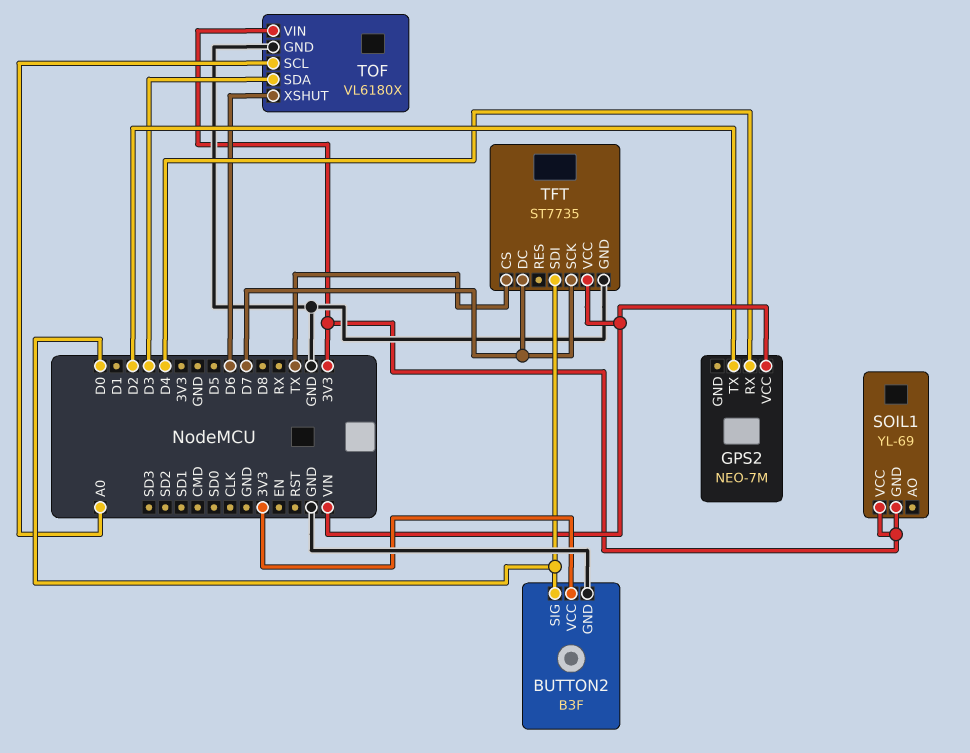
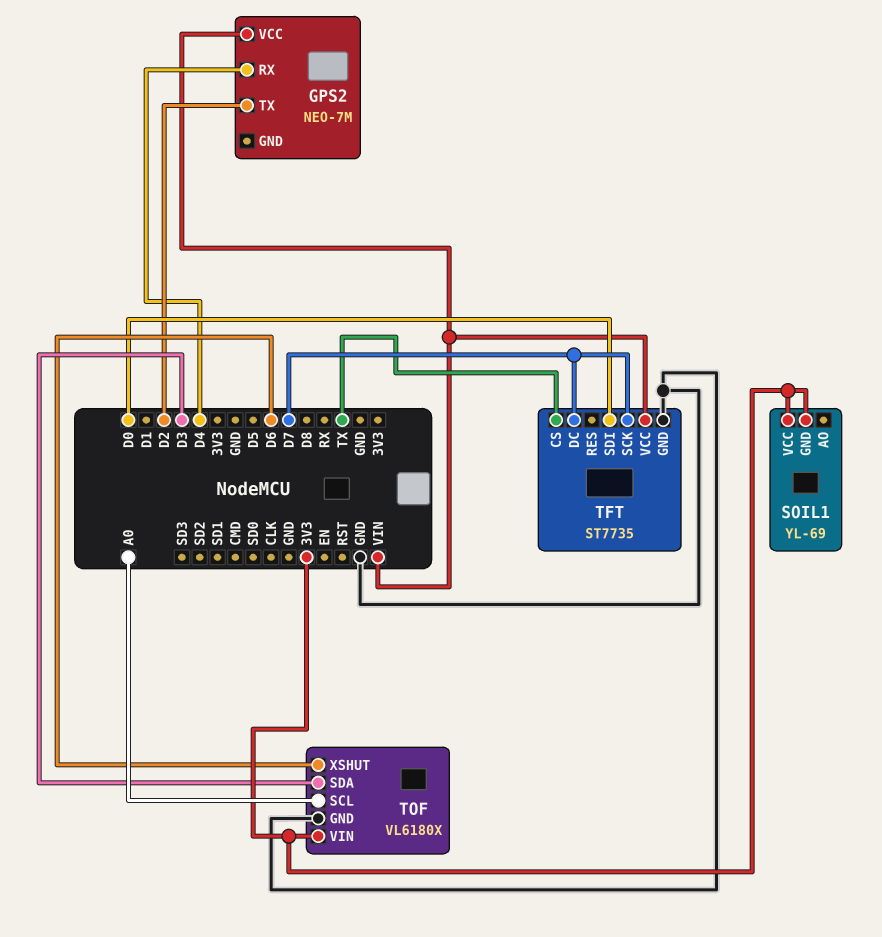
BUTTON2: B3F -> none
BUTTON2 pin GND: GND -> none
BUTTON2 pin SIG: D0 -> none
BUTTON2 pin VCC: 3V3 -> none

